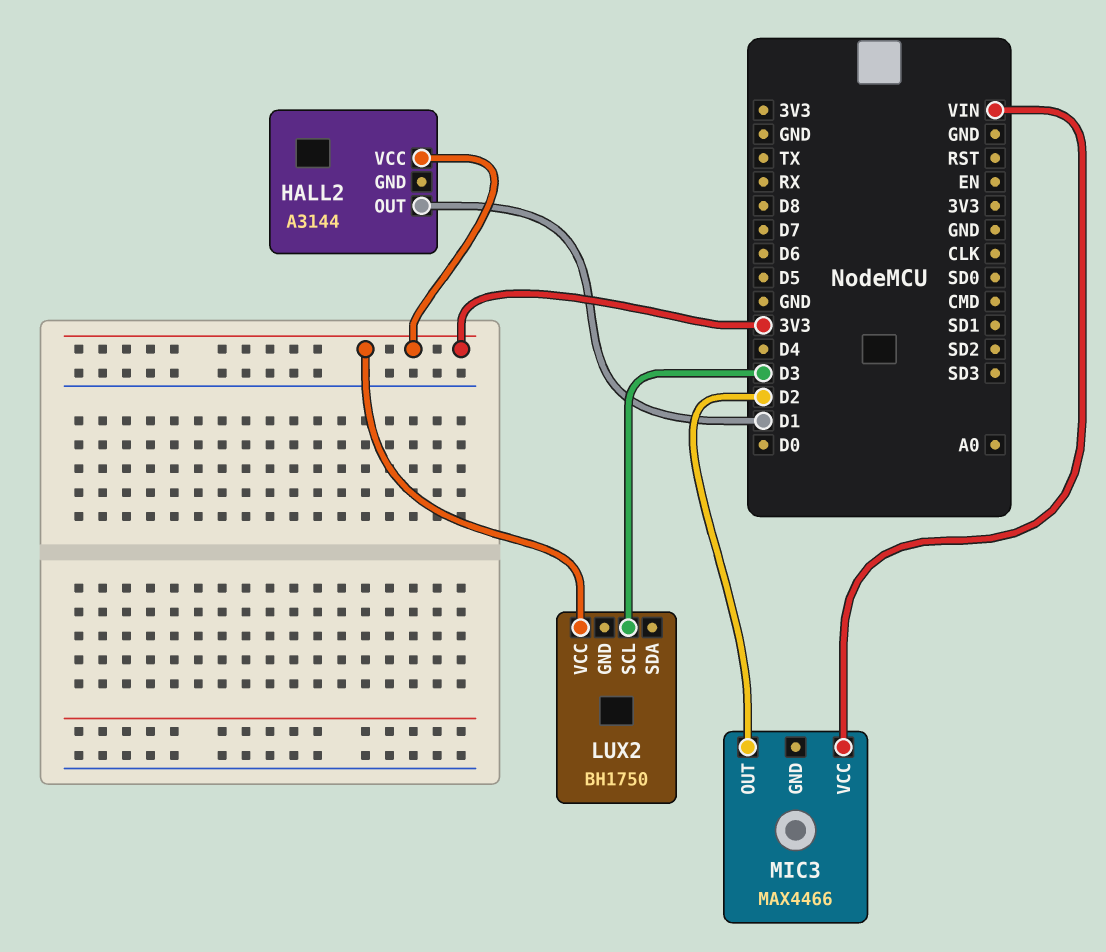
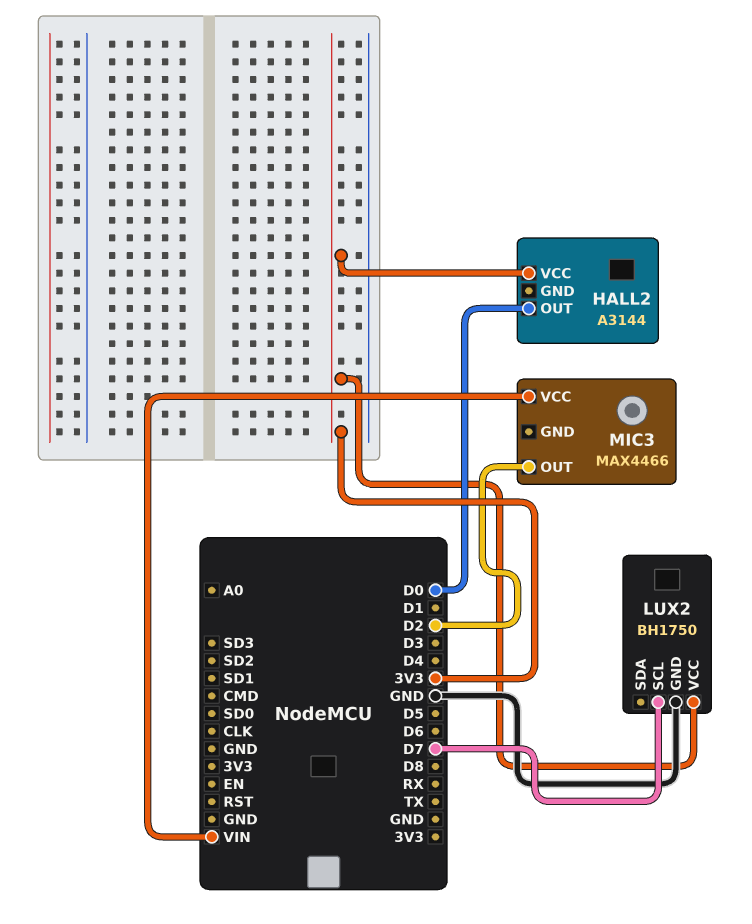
HALL2 pin OUT: D1 -> D0
LUX2 pin GND: none -> GND
LUX2 pin SCL: D3 -> D7

